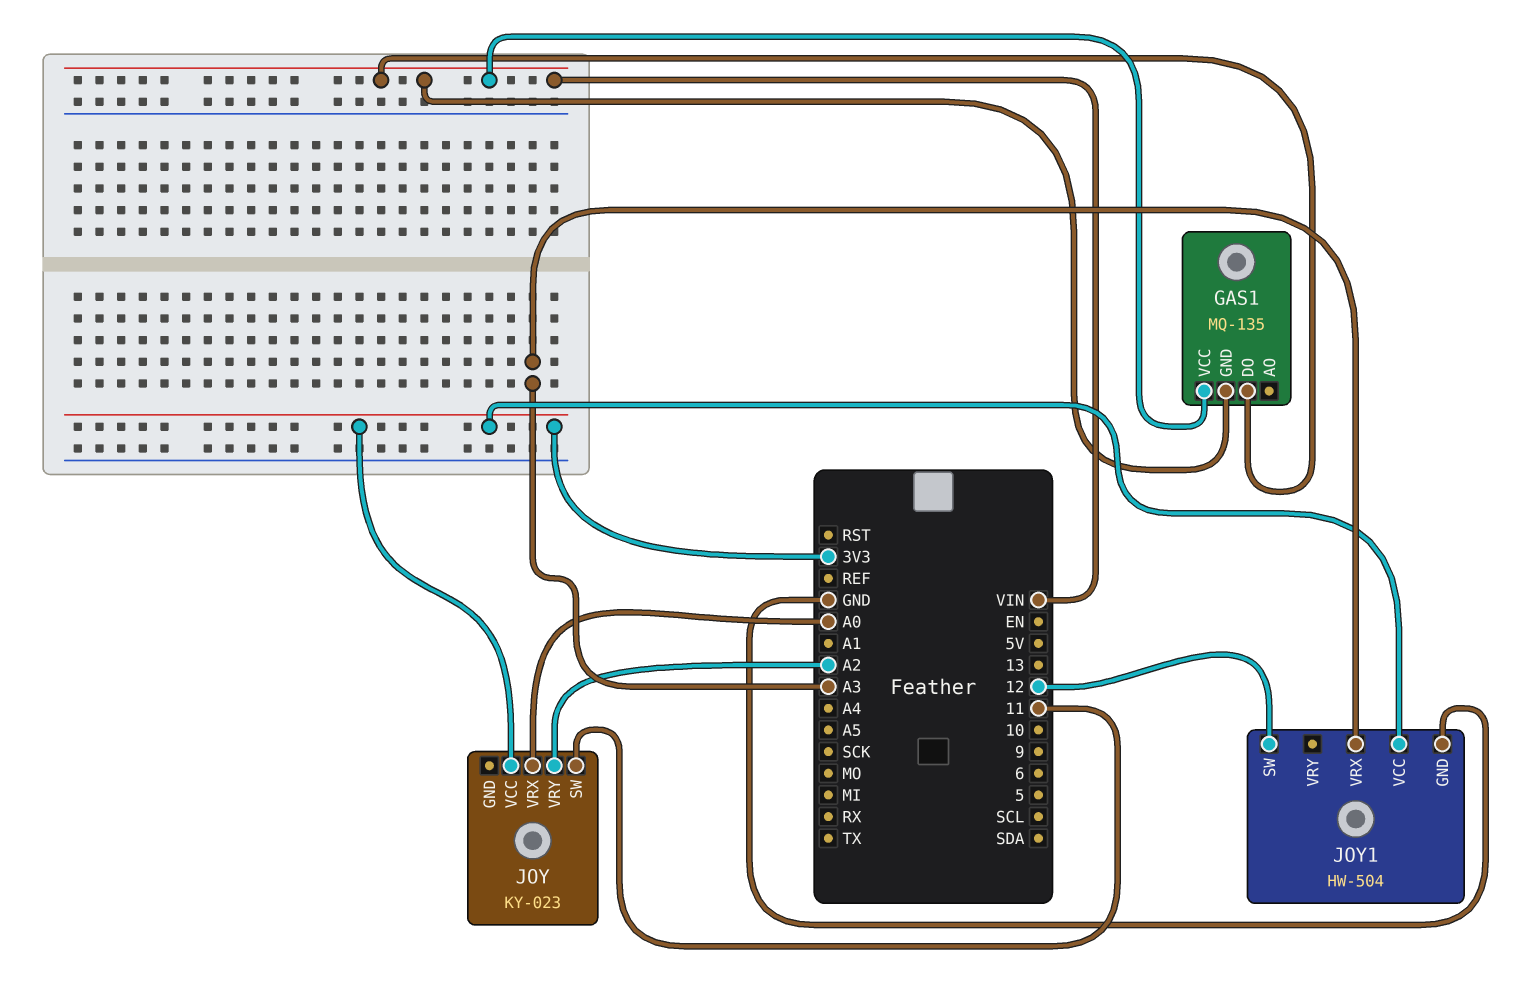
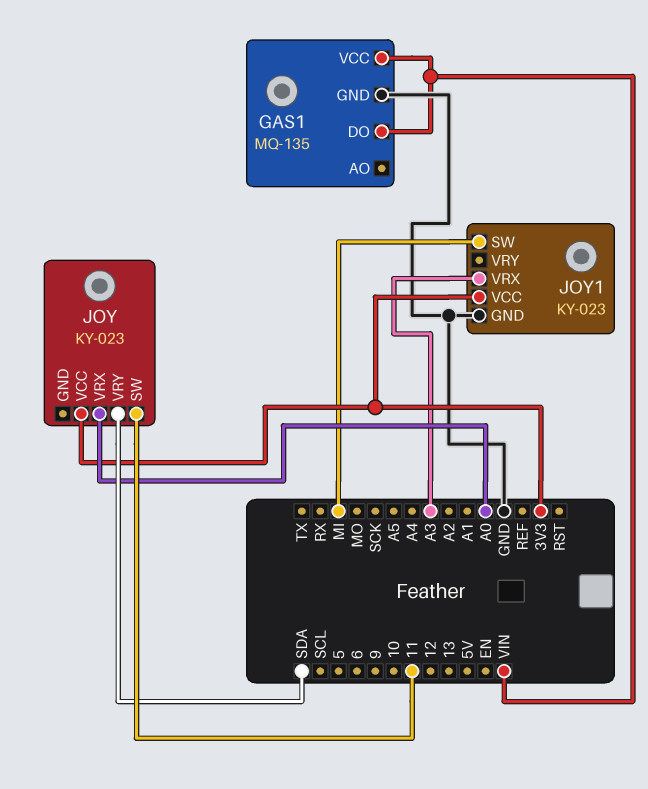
GAS1 pin GND: VIN -> GND
JOY pin VRY: A2 -> SDA
JOY1: HW-504 -> KY-023
JOY1 pin SW: 12 -> MI

